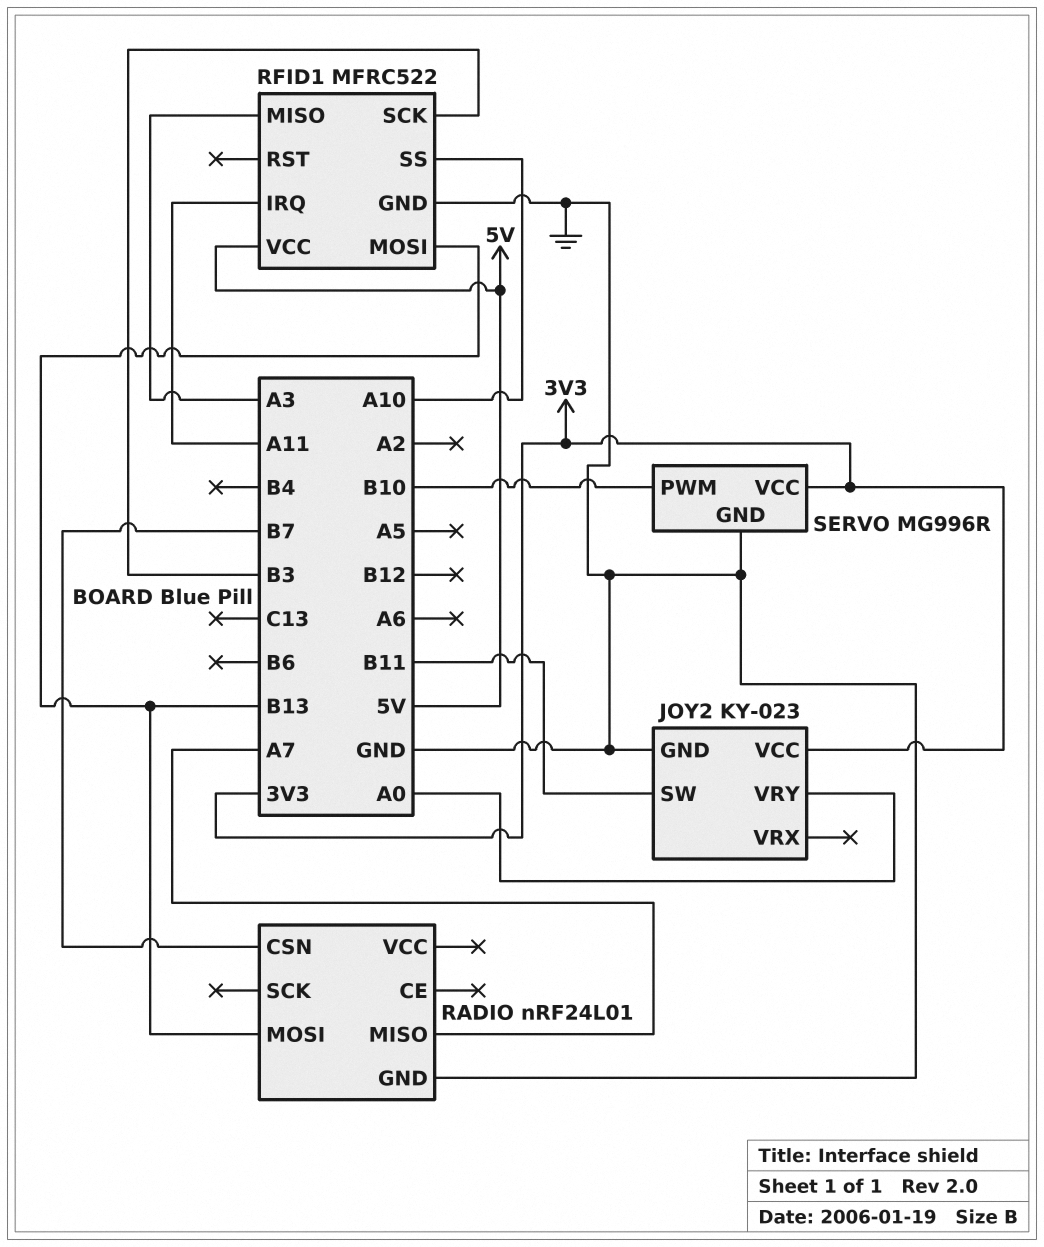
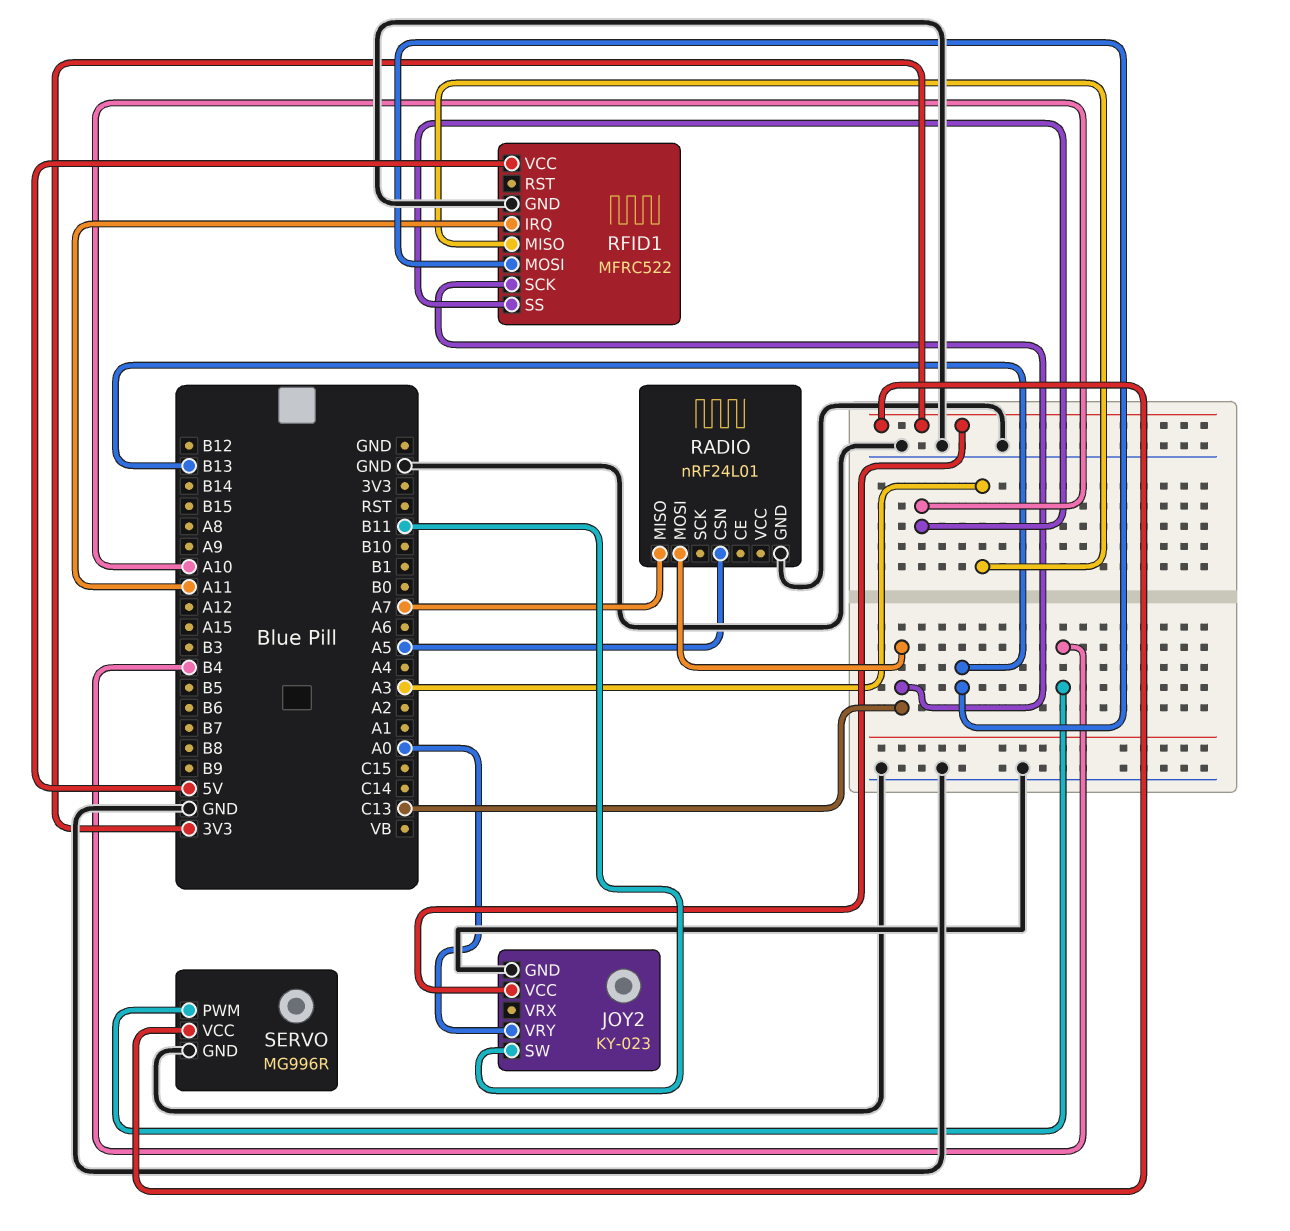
RADIO pin CSN: B7 -> A5
RADIO pin MOSI: B13 -> C13
RFID1 pin SCK: B3 -> C13
SERVO pin PWM: B10 -> B4

